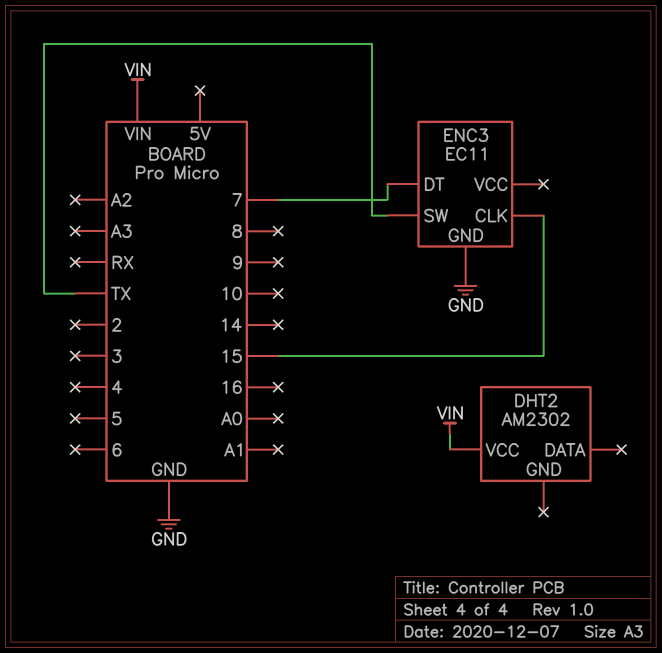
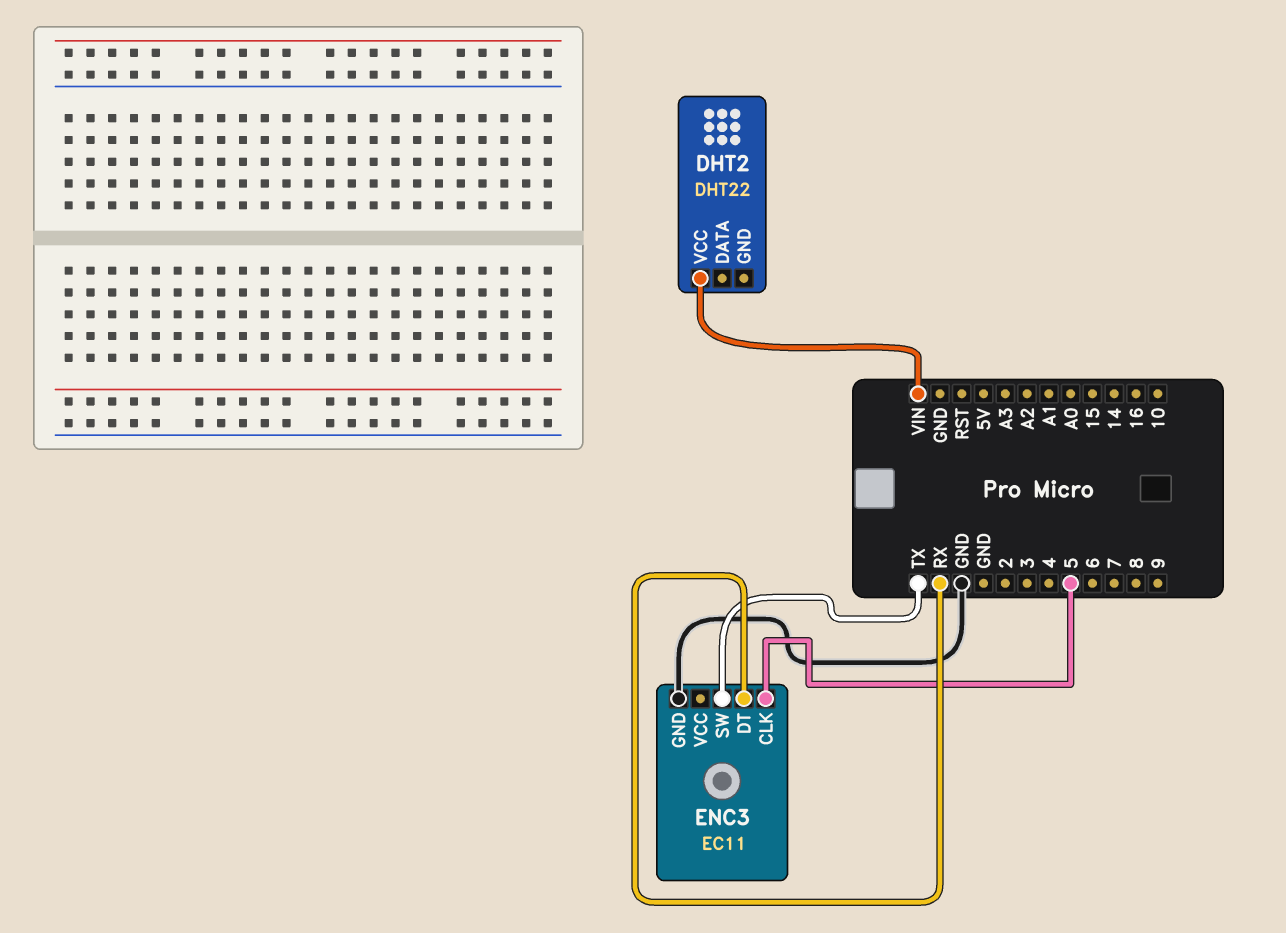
DHT2: AM2302 -> DHT22
ENC3 pin CLK: 15 -> 5
ENC3 pin DT: 7 -> RX

